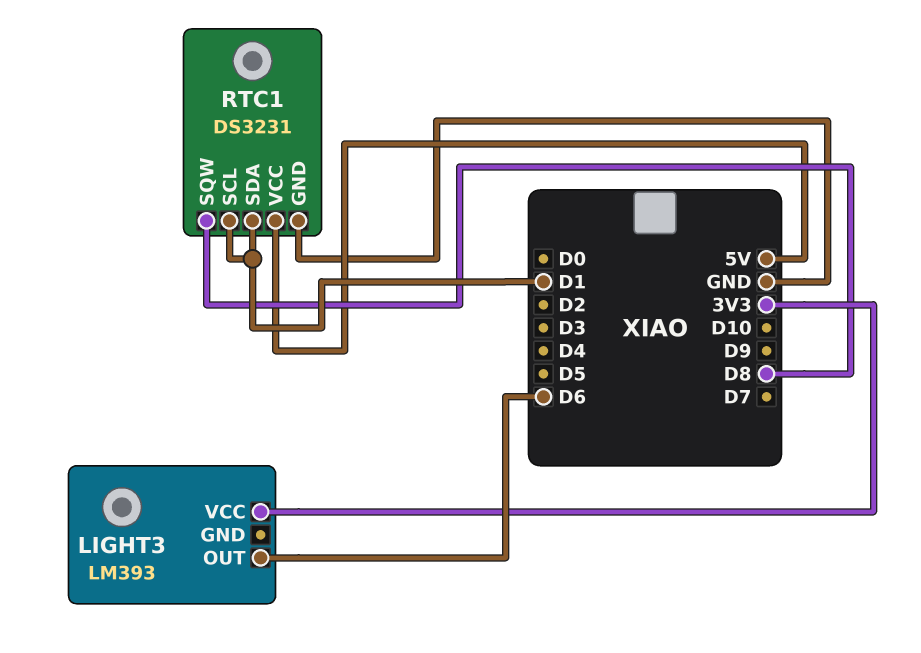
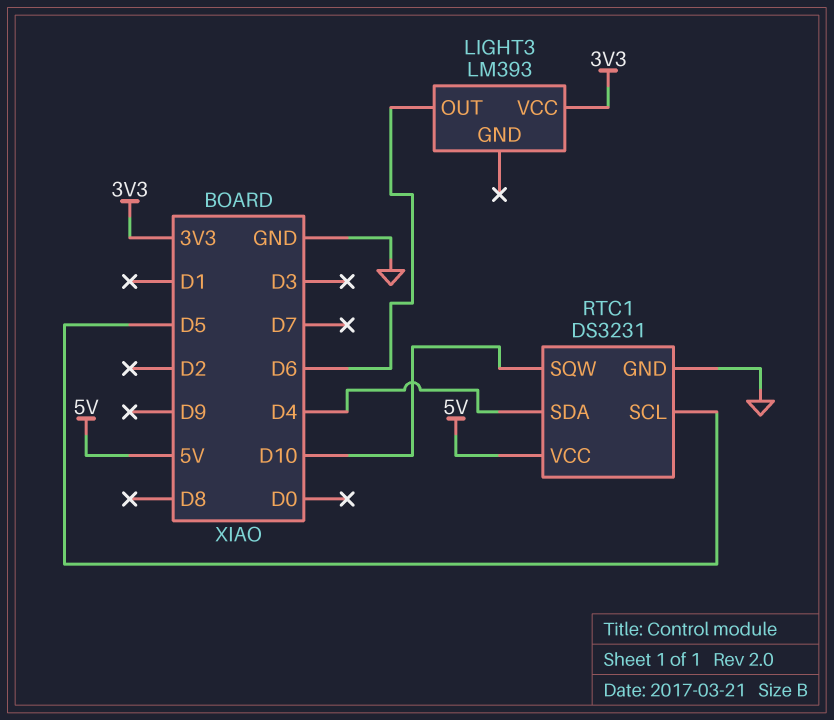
RTC1 pin SCL: D1 -> D5
RTC1 pin SDA: D1 -> D4
RTC1 pin SQW: D8 -> D10

